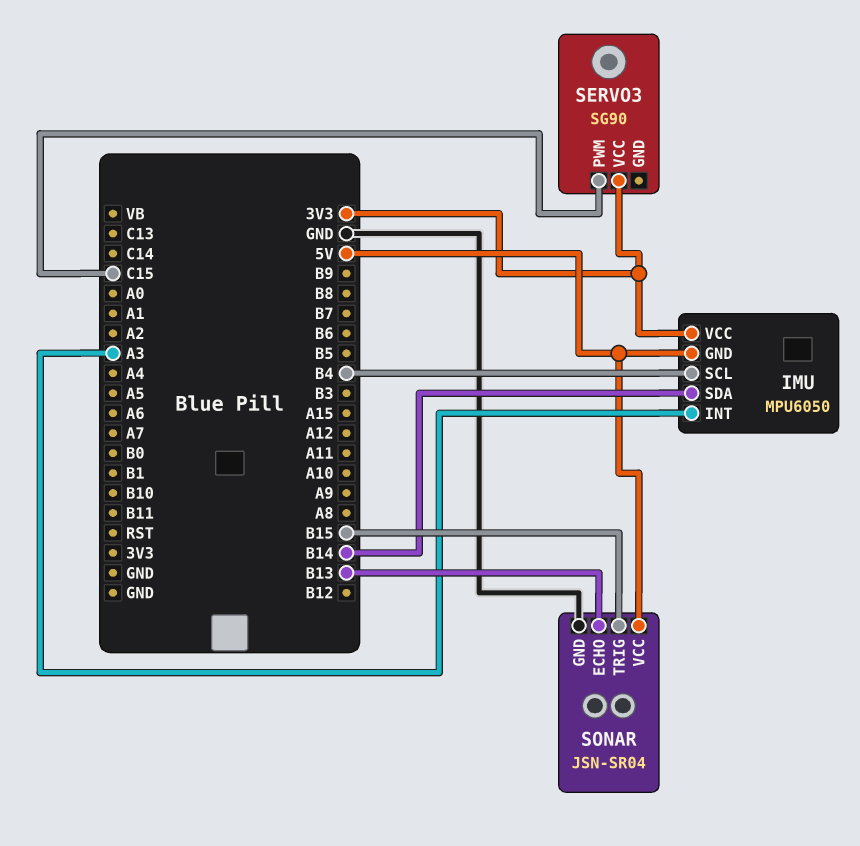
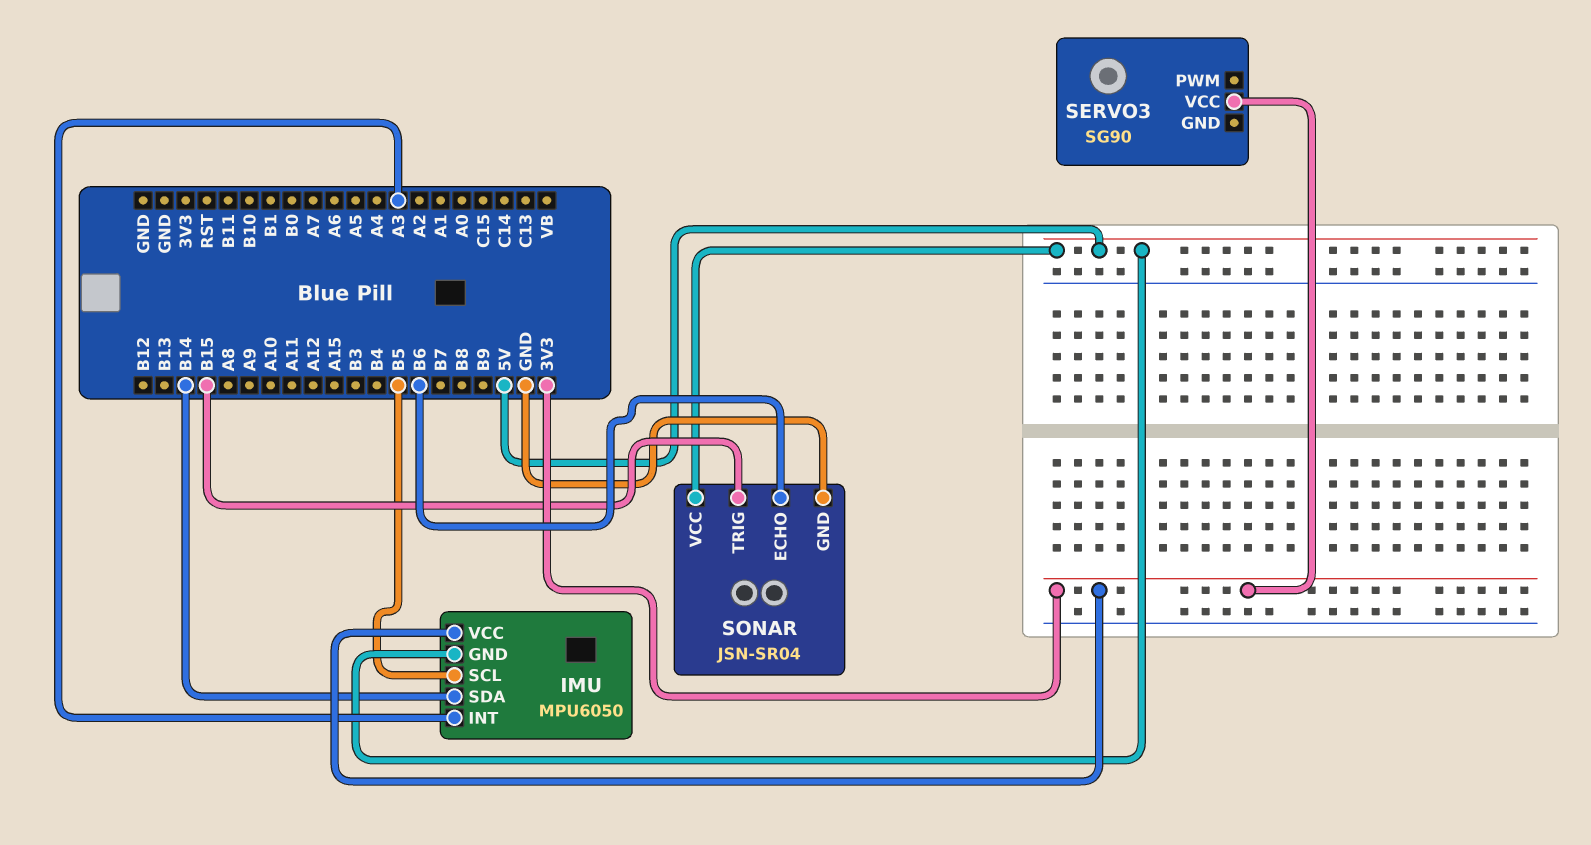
IMU pin SCL: B4 -> B5
SERVO3 pin PWM: C15 -> none
SONAR pin ECHO: B13 -> B6

